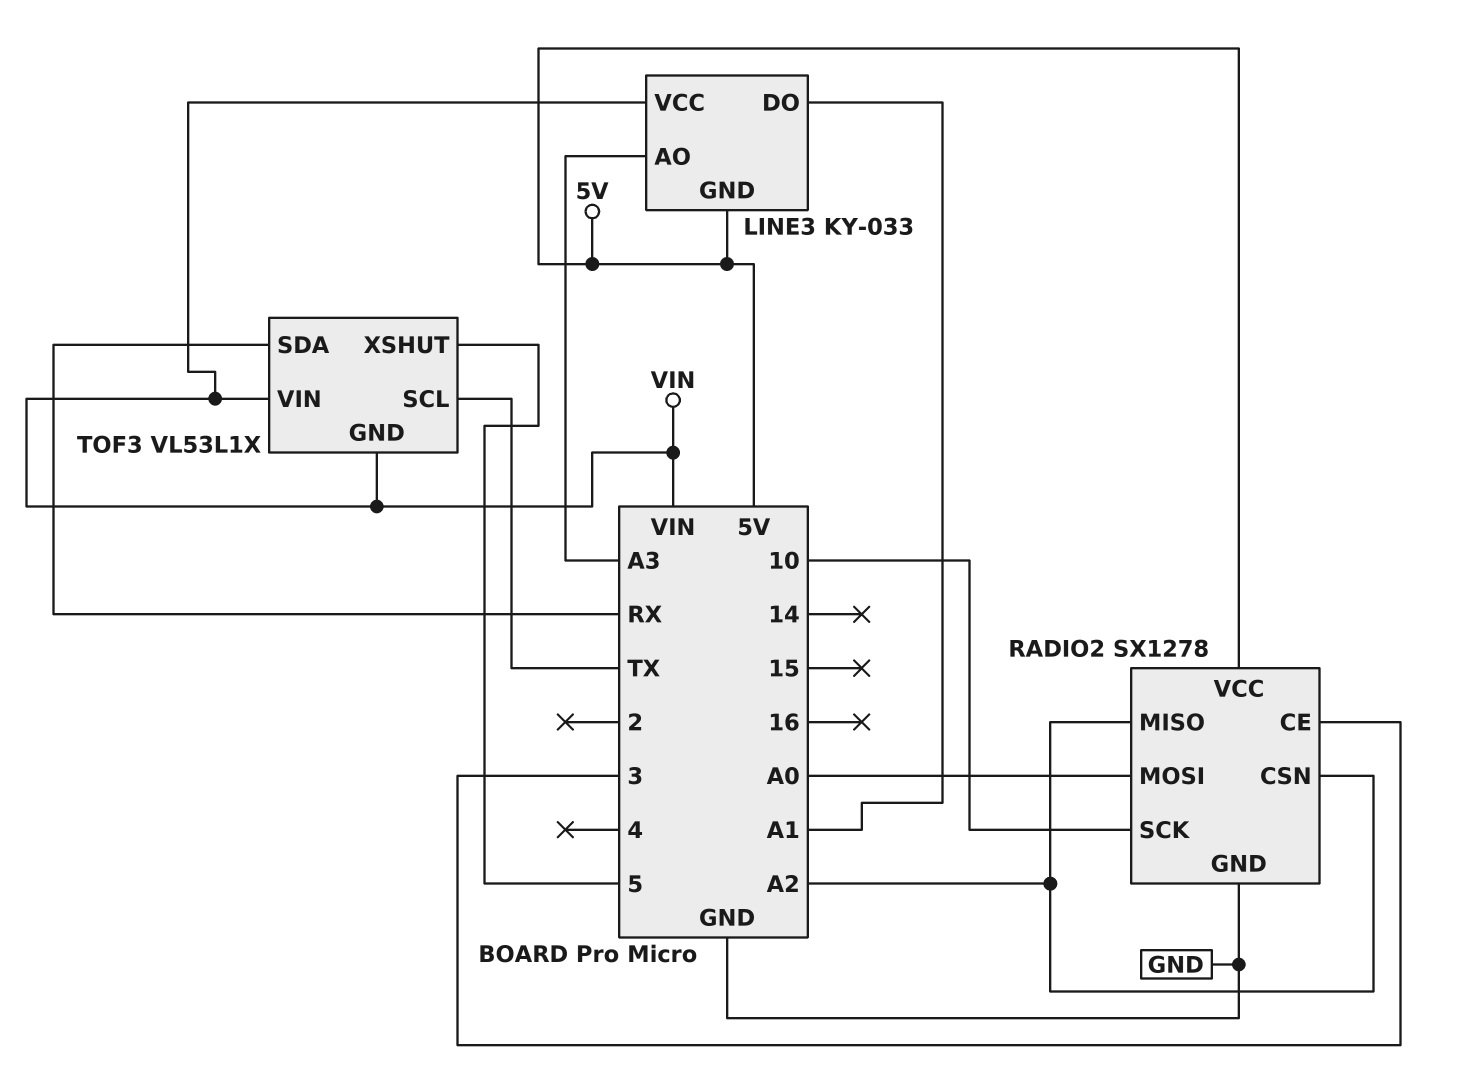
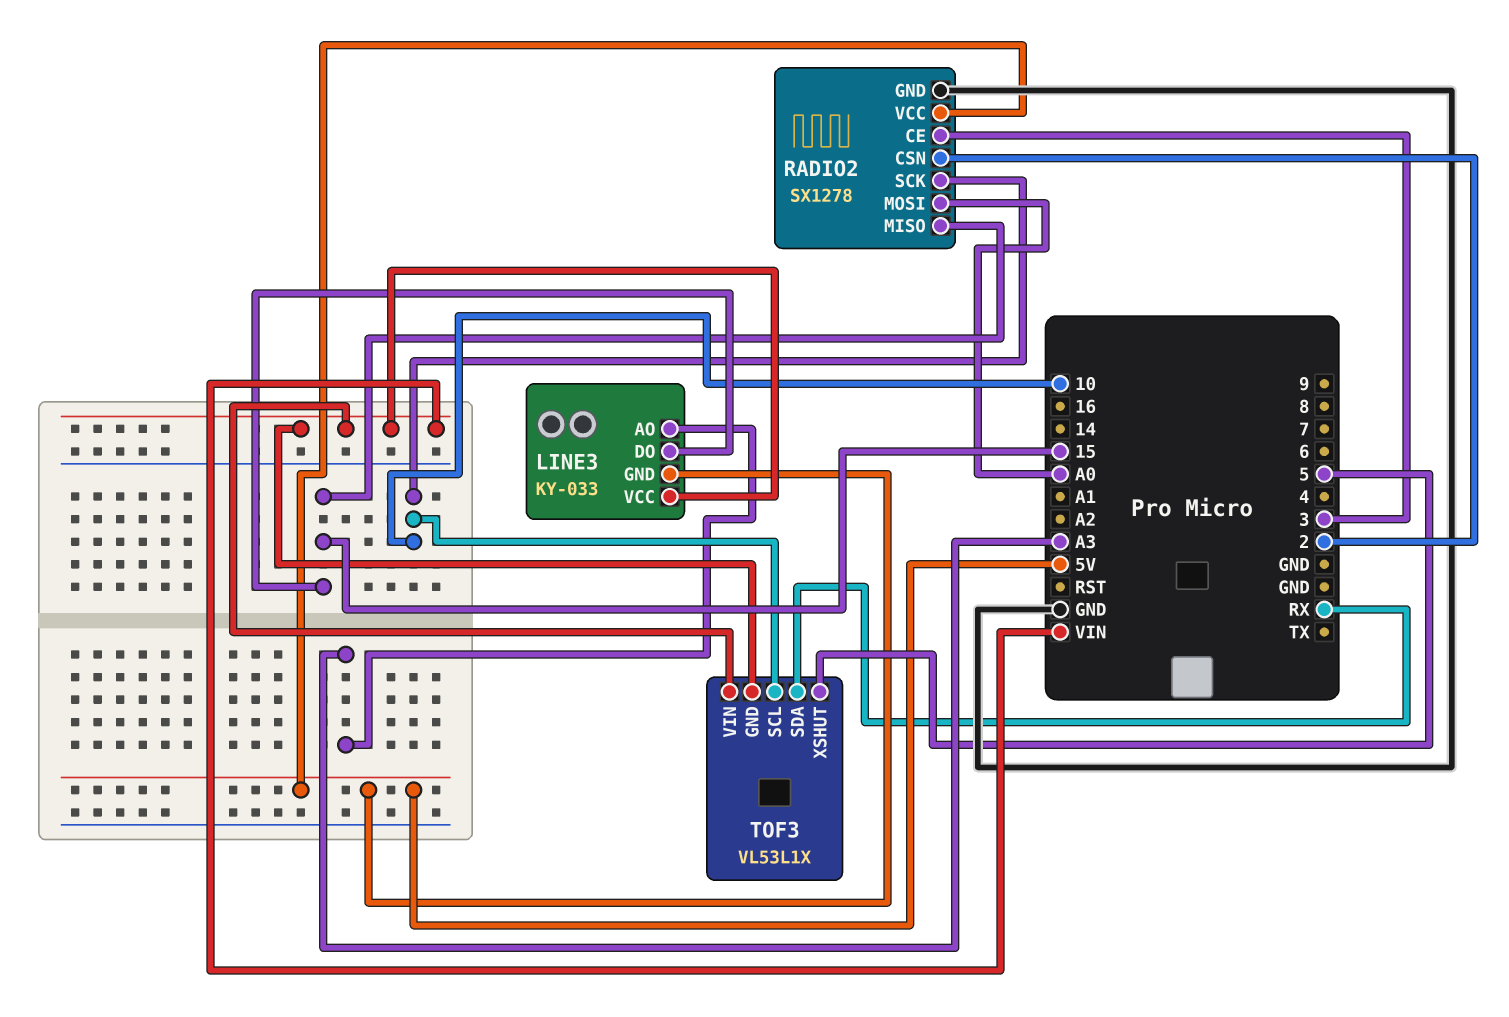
LINE3 pin DO: A1 -> 15
RADIO2 pin CSN: A2 -> 2
RADIO2 pin MISO: A2 -> 15
TOF3 pin SCL: TX -> 10

